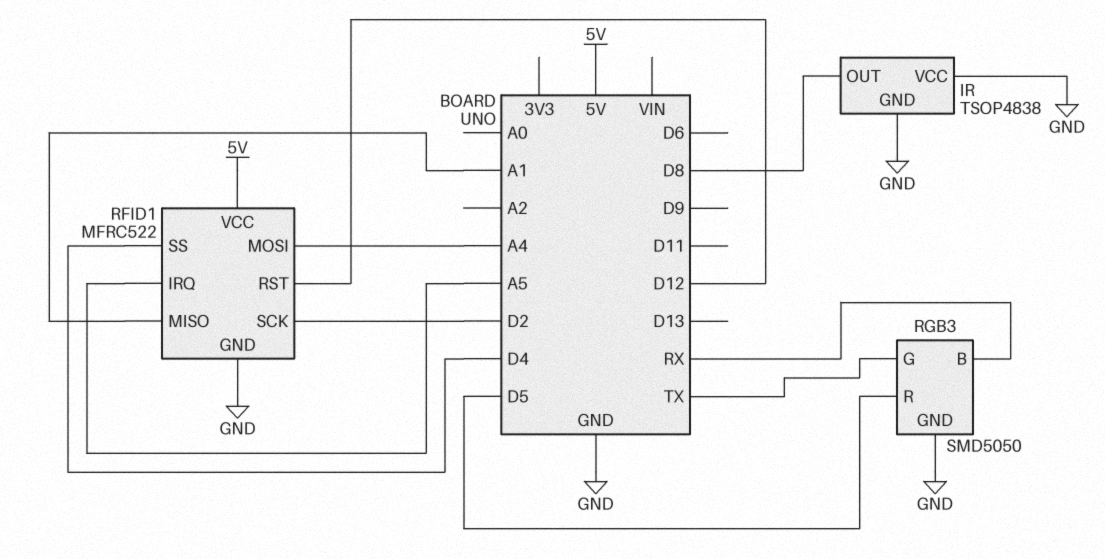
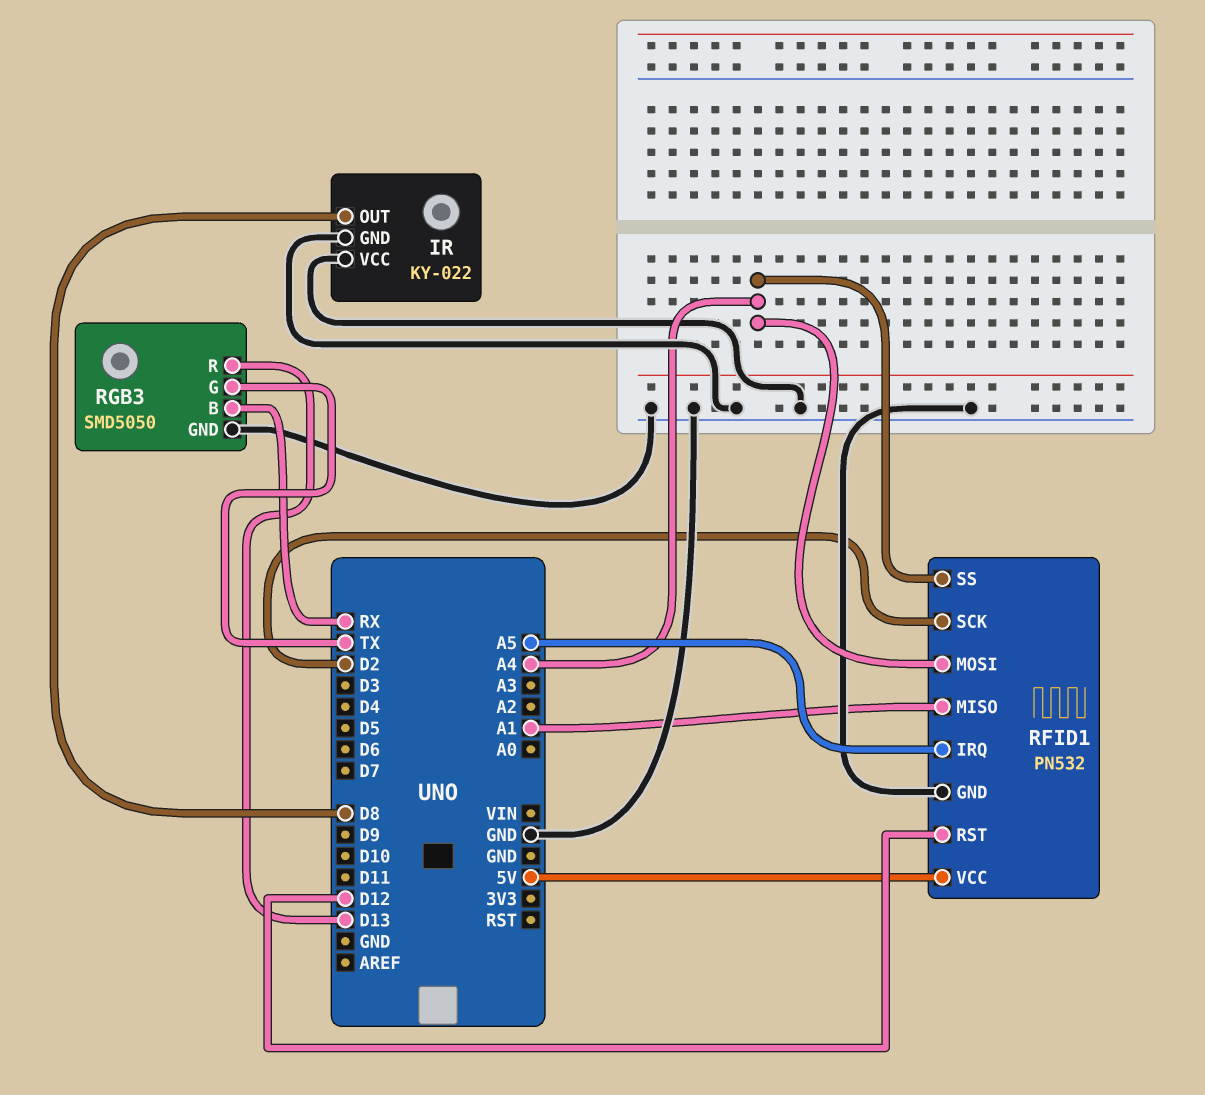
IR: TSOP4838 -> KY-022
RFID1: MFRC522 -> PN532
RFID1 pin SS: D4 -> A4
RGB3 pin R: D5 -> D13

